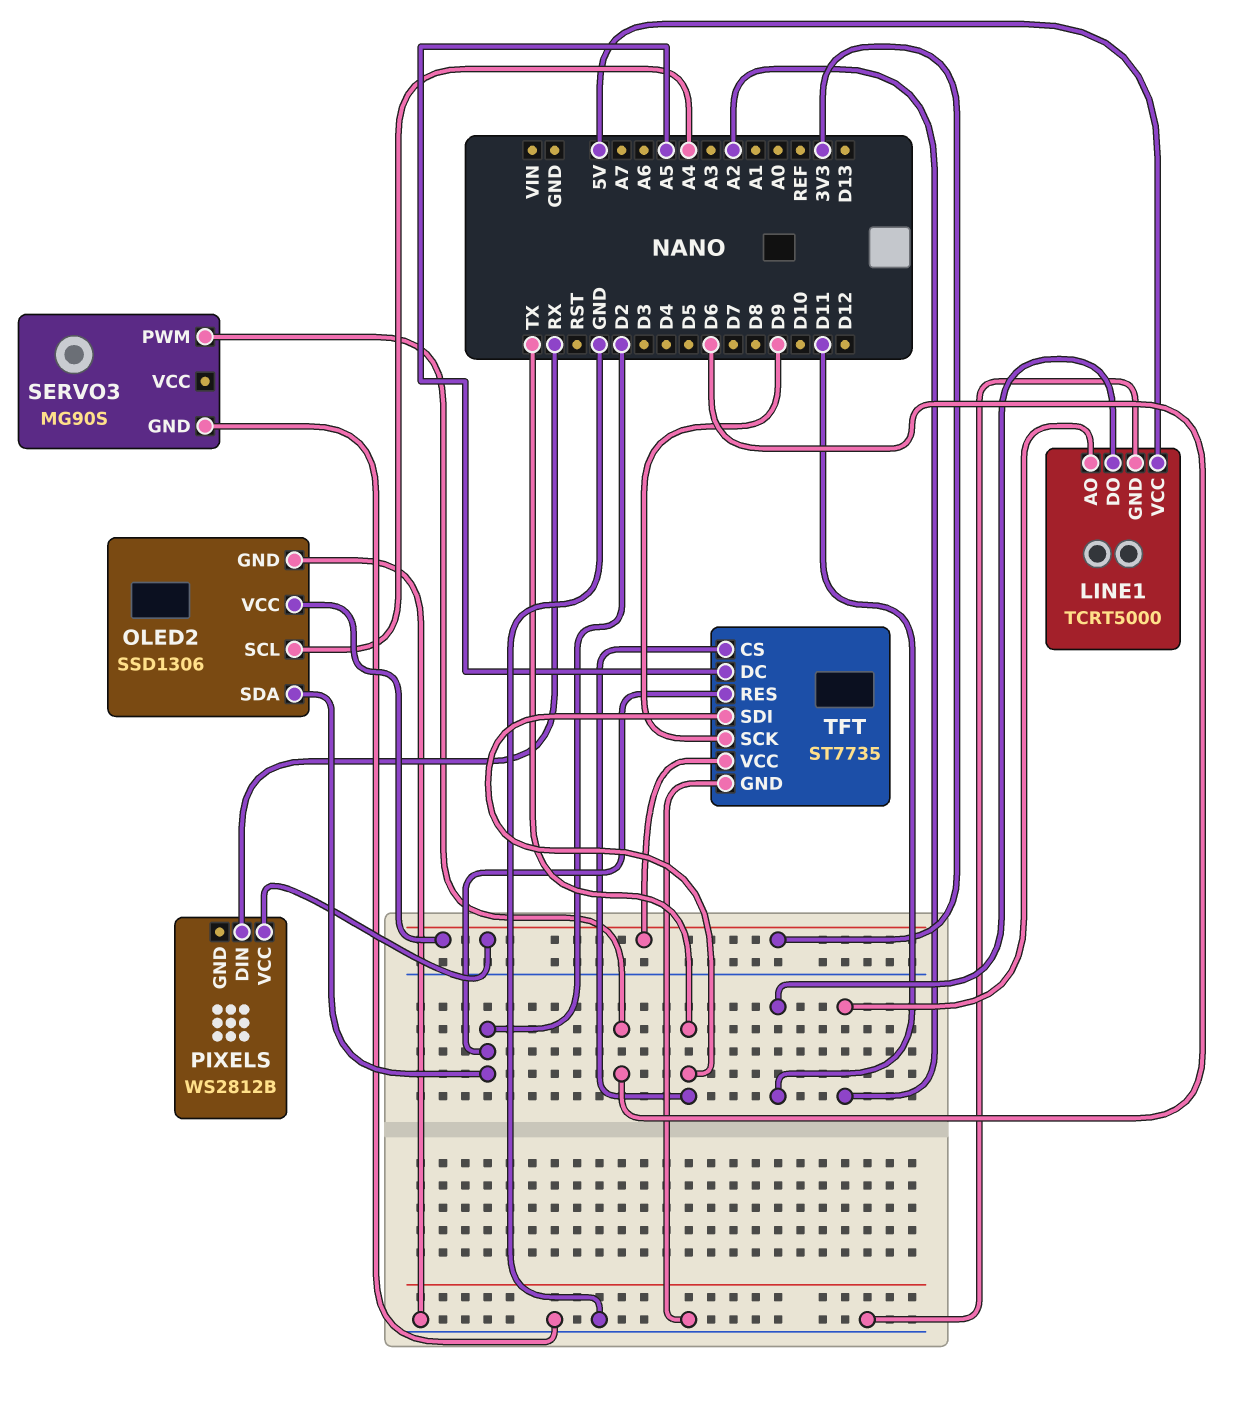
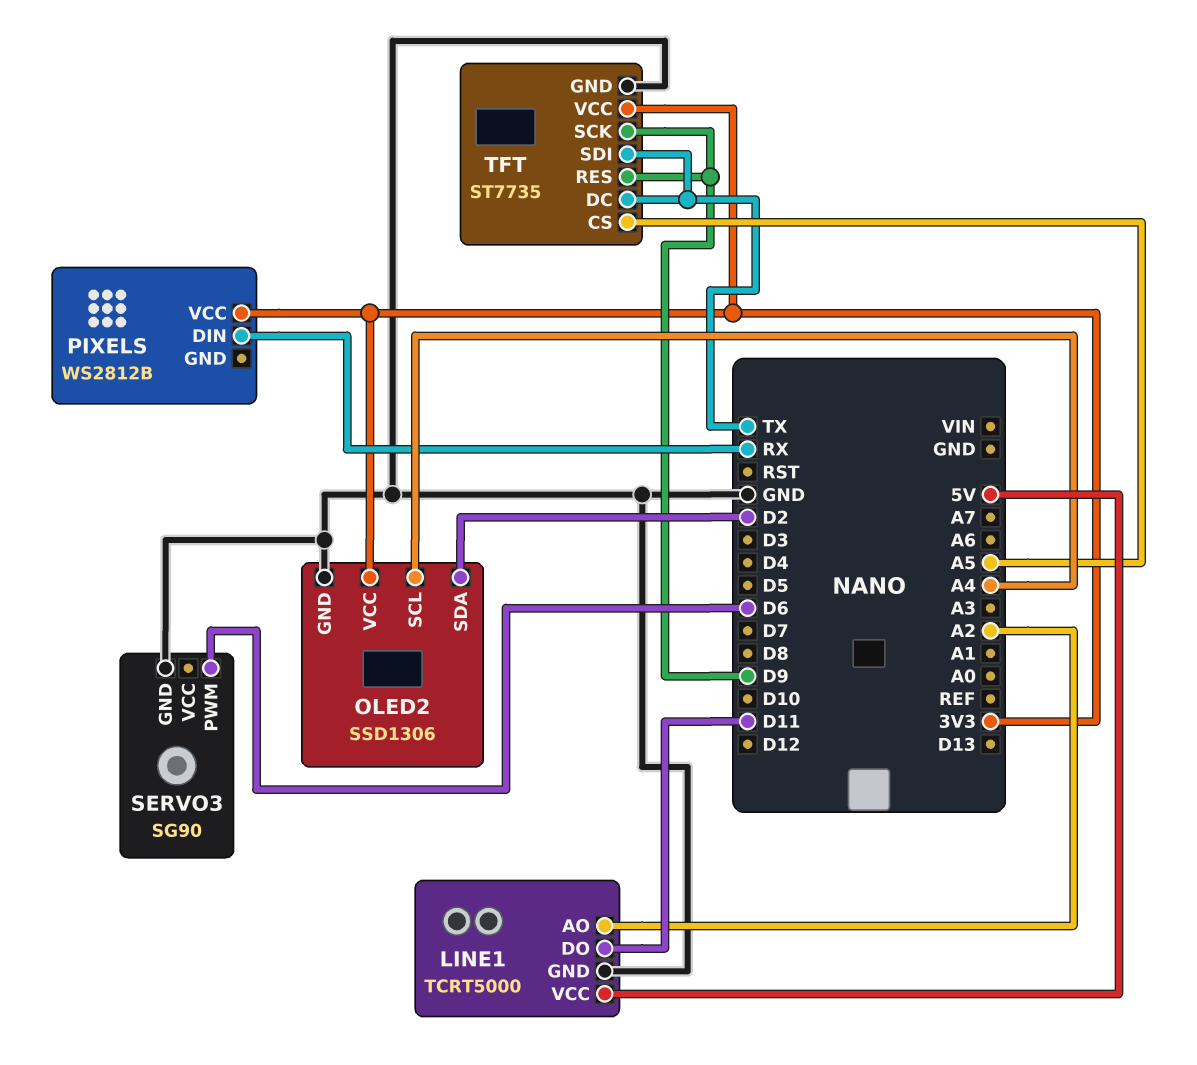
SERVO3: MG90S -> SG90
TFT pin CS: TX -> A5
TFT pin DC: A5 -> TX
TFT pin RES: D2 -> D9

